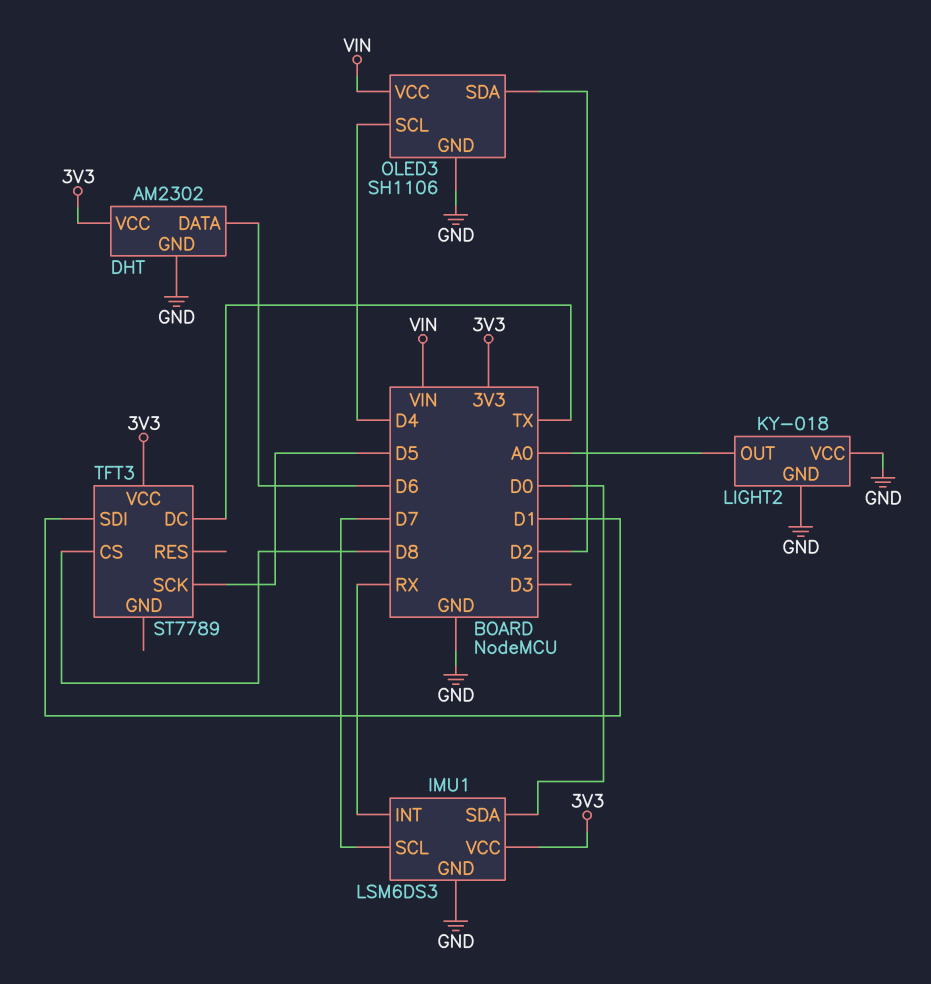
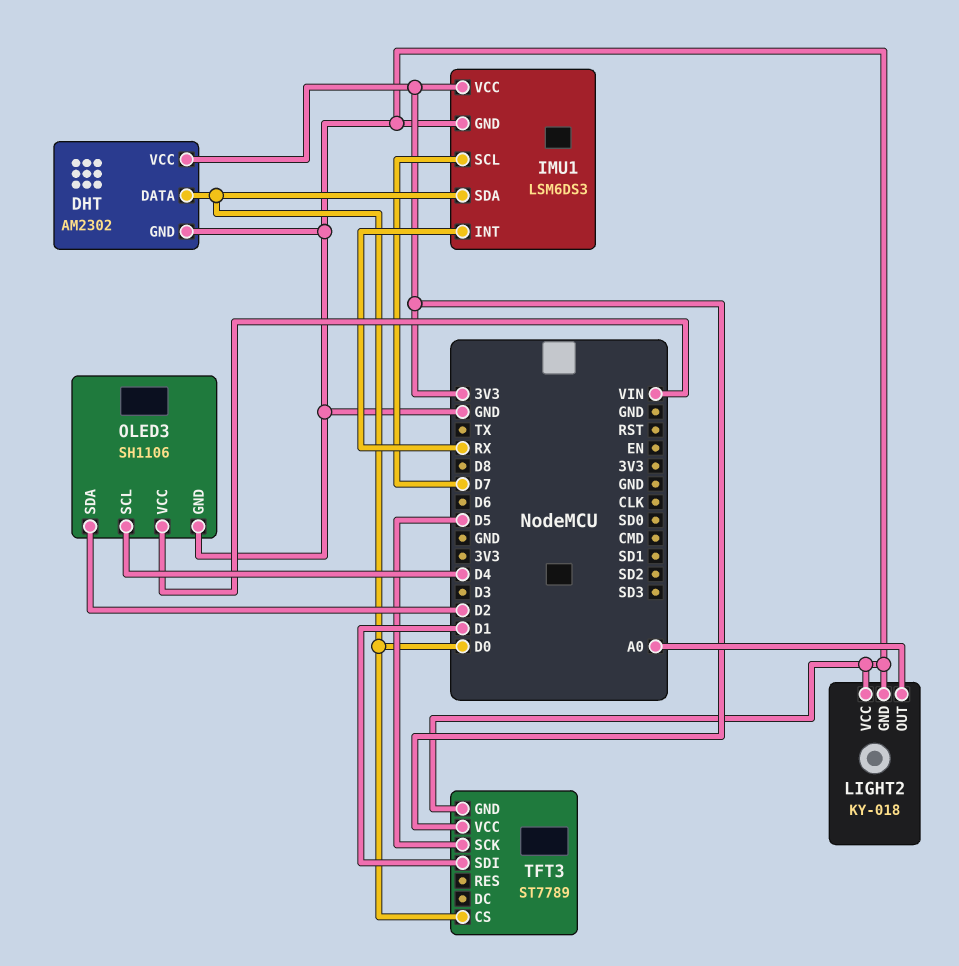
DHT pin DATA: D6 -> D0
TFT3 pin CS: D8 -> D0
TFT3 pin DC: TX -> none
TFT3 pin GND: none -> GND

